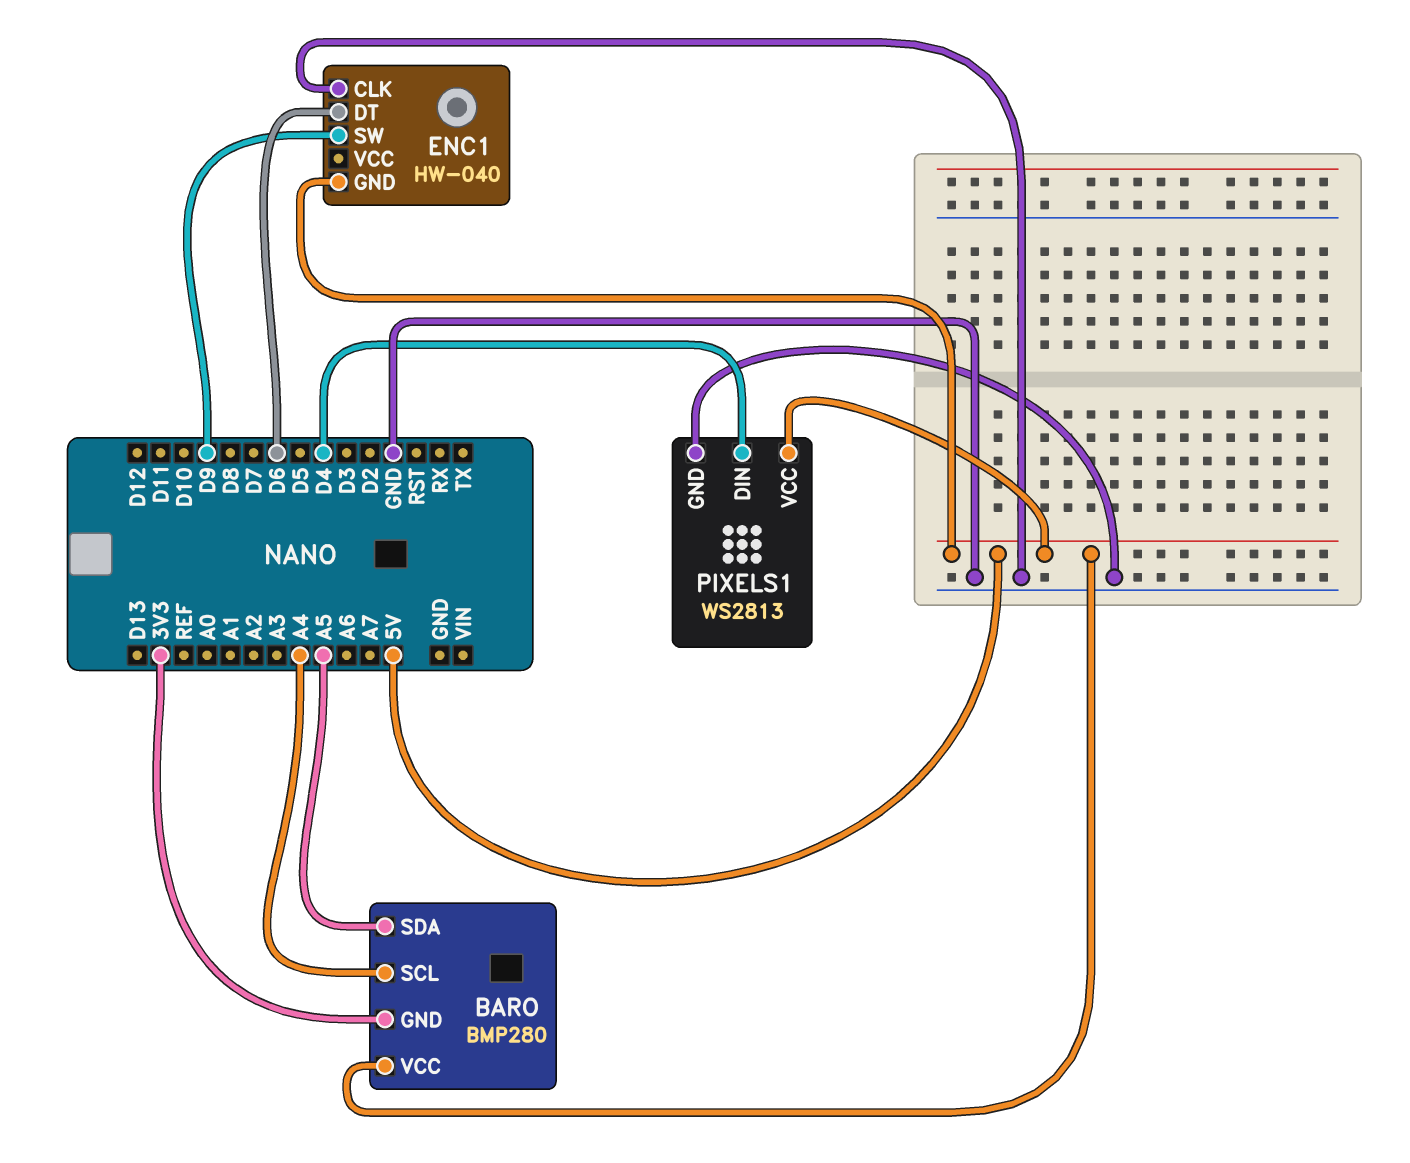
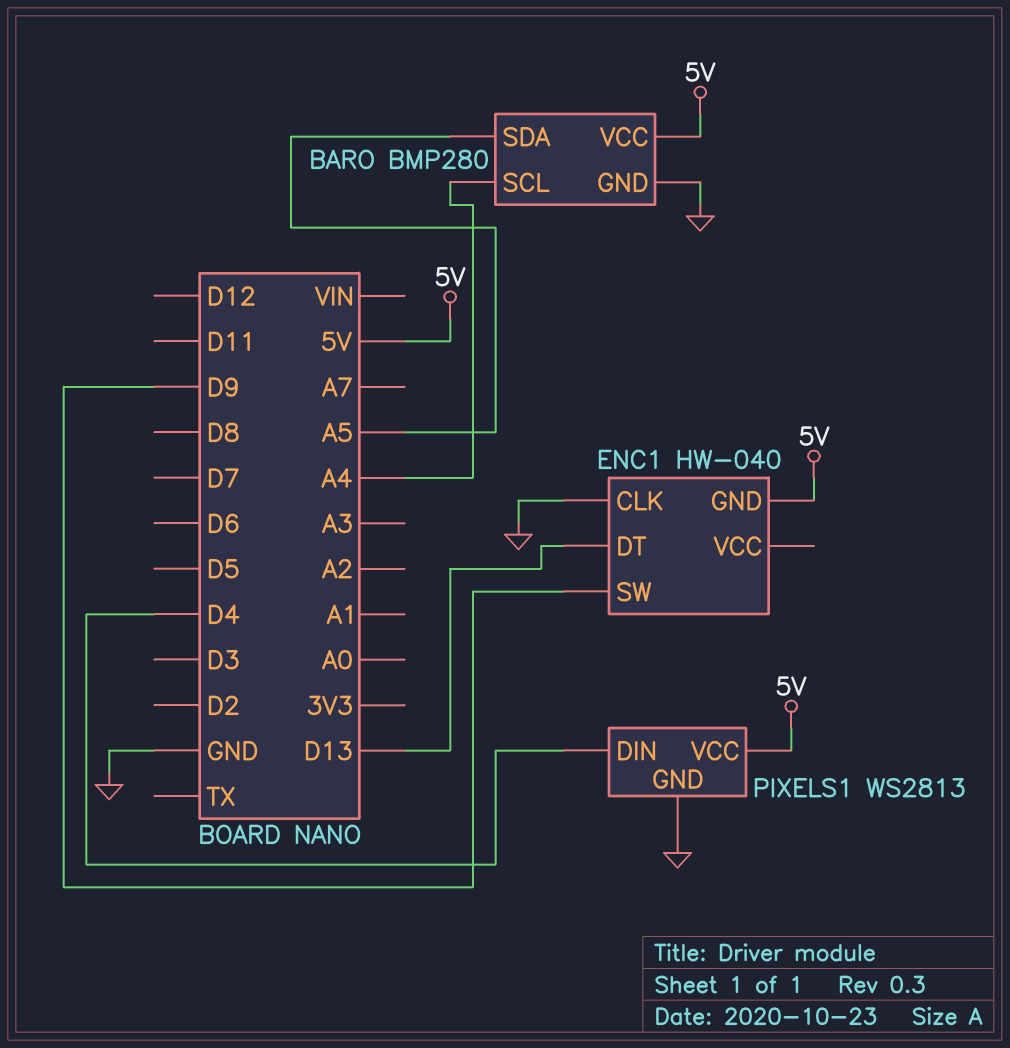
BARO pin GND: 3V3 -> GND
ENC1 pin DT: D6 -> D13

